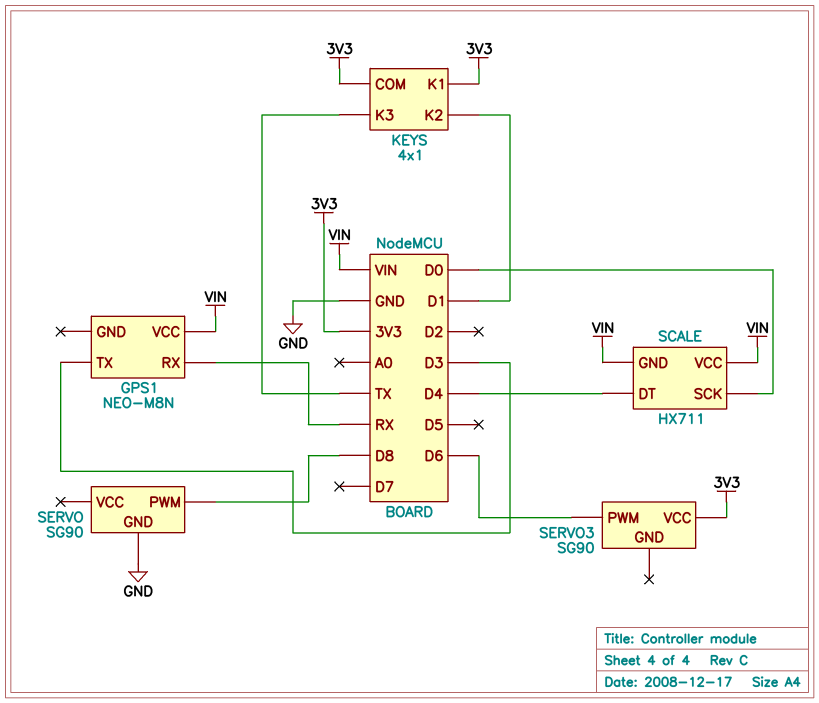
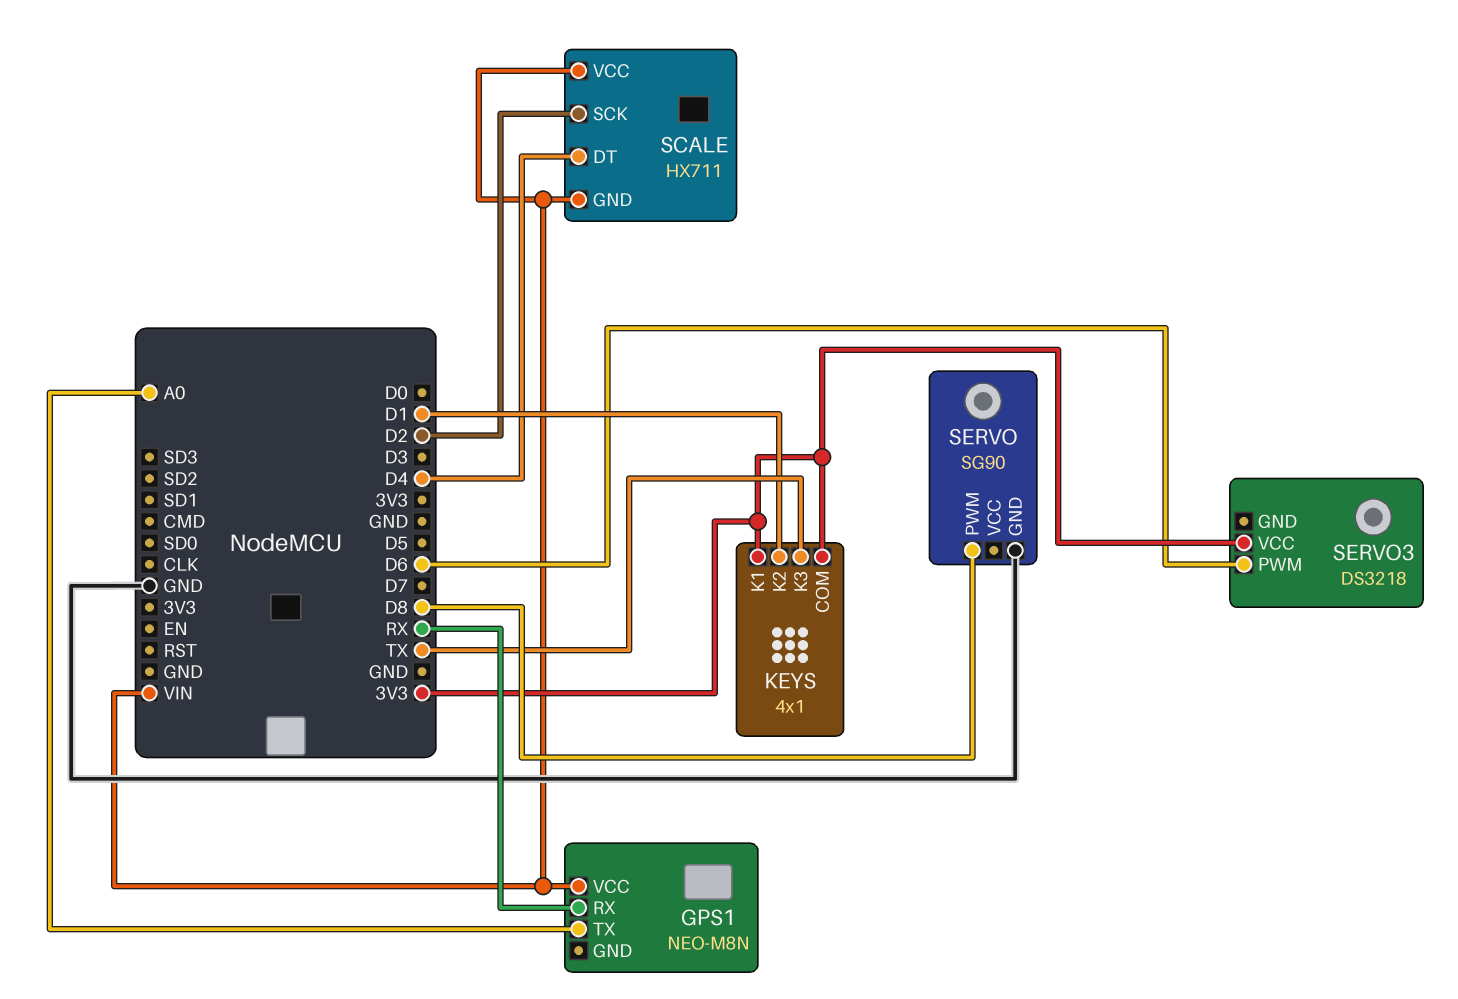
GPS1 pin TX: D3 -> A0
SCALE pin SCK: D0 -> D2
SERVO3: SG90 -> DS3218

